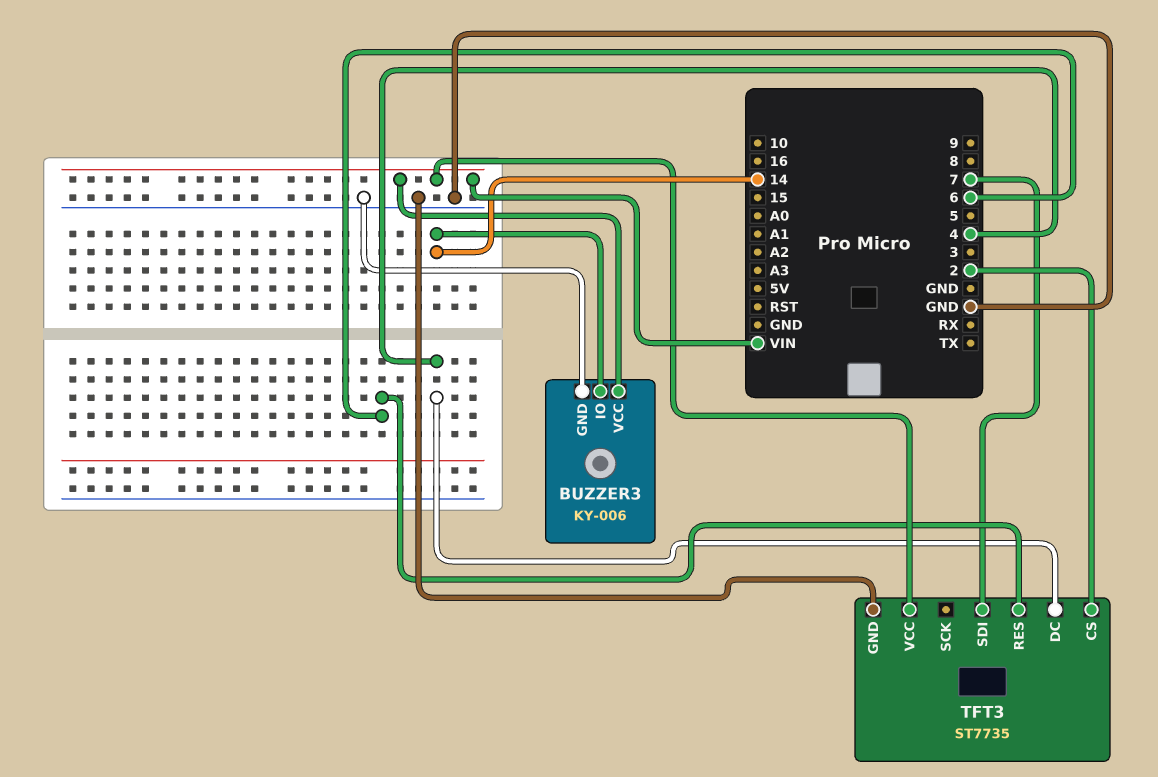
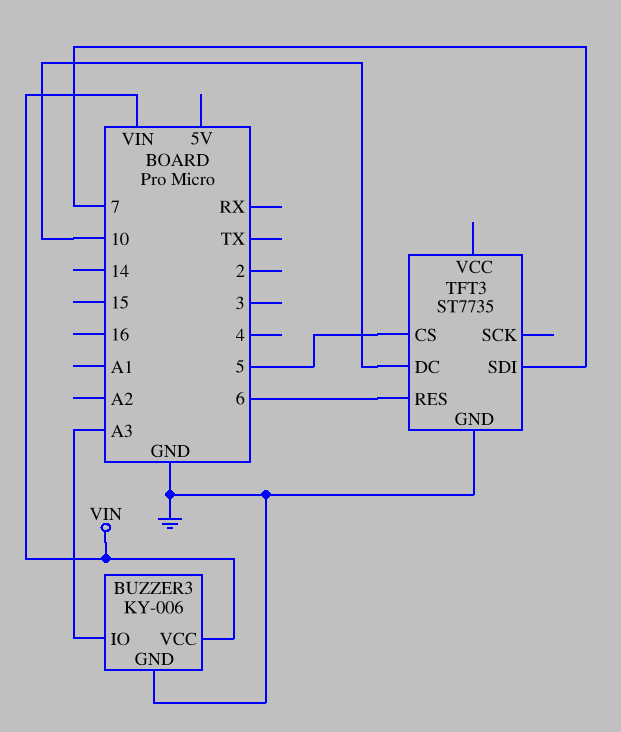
BUZZER3 pin IO: 14 -> A3
TFT3 pin CS: 2 -> 5
TFT3 pin DC: 4 -> 10
TFT3 pin VCC: VIN -> none

